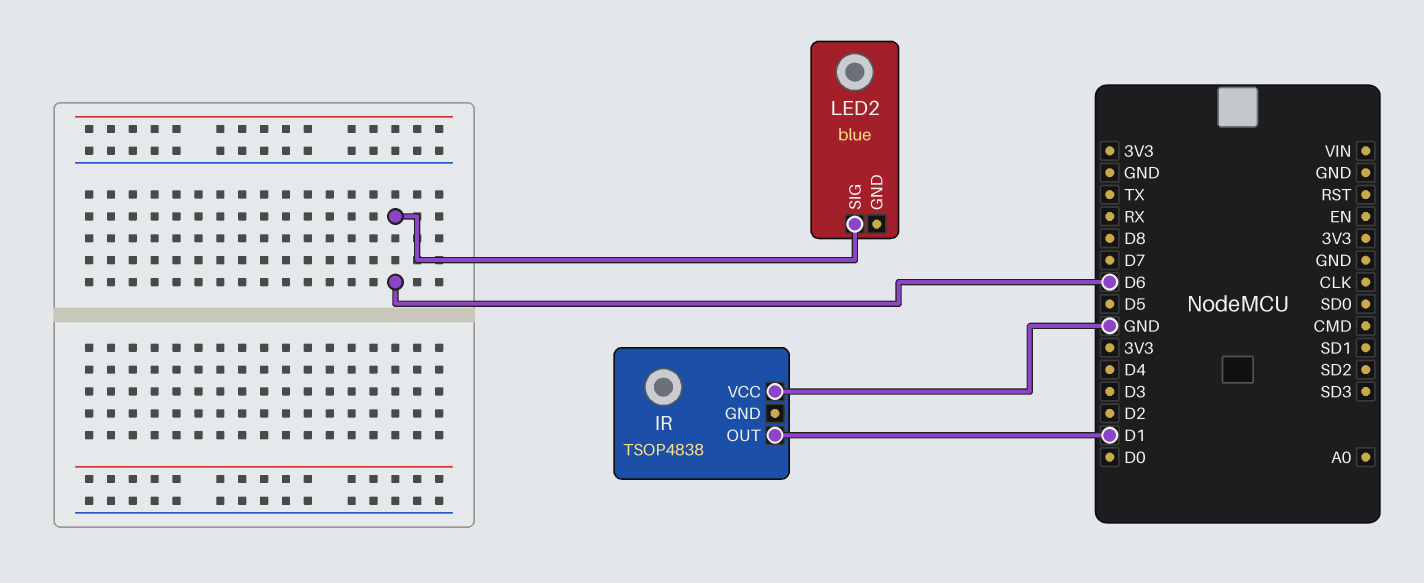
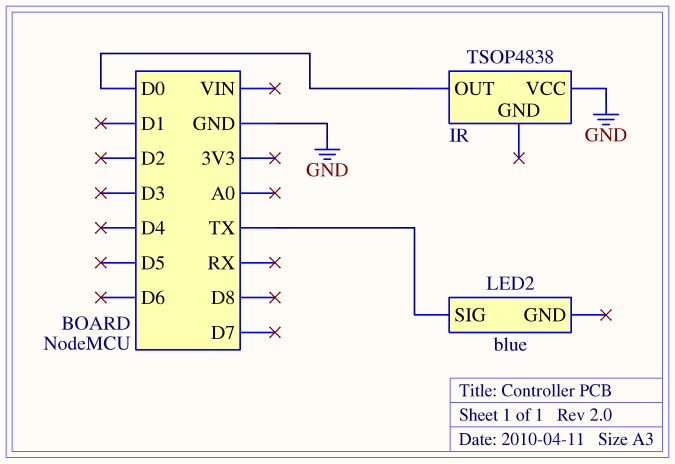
IR pin OUT: D1 -> D0
LED2 pin SIG: D6 -> TX

